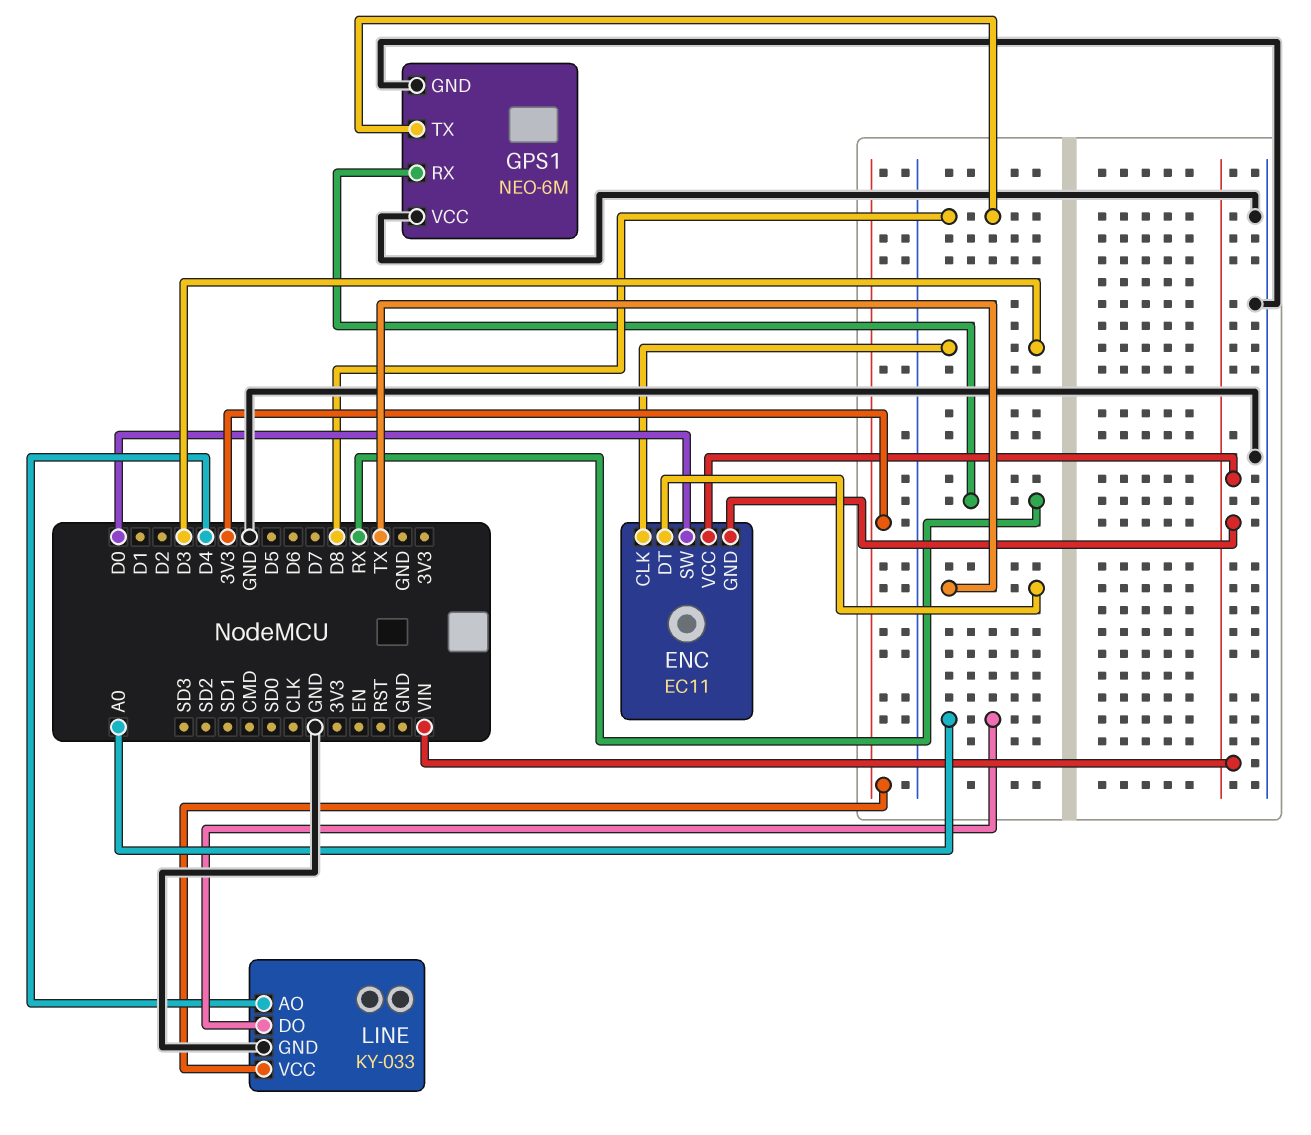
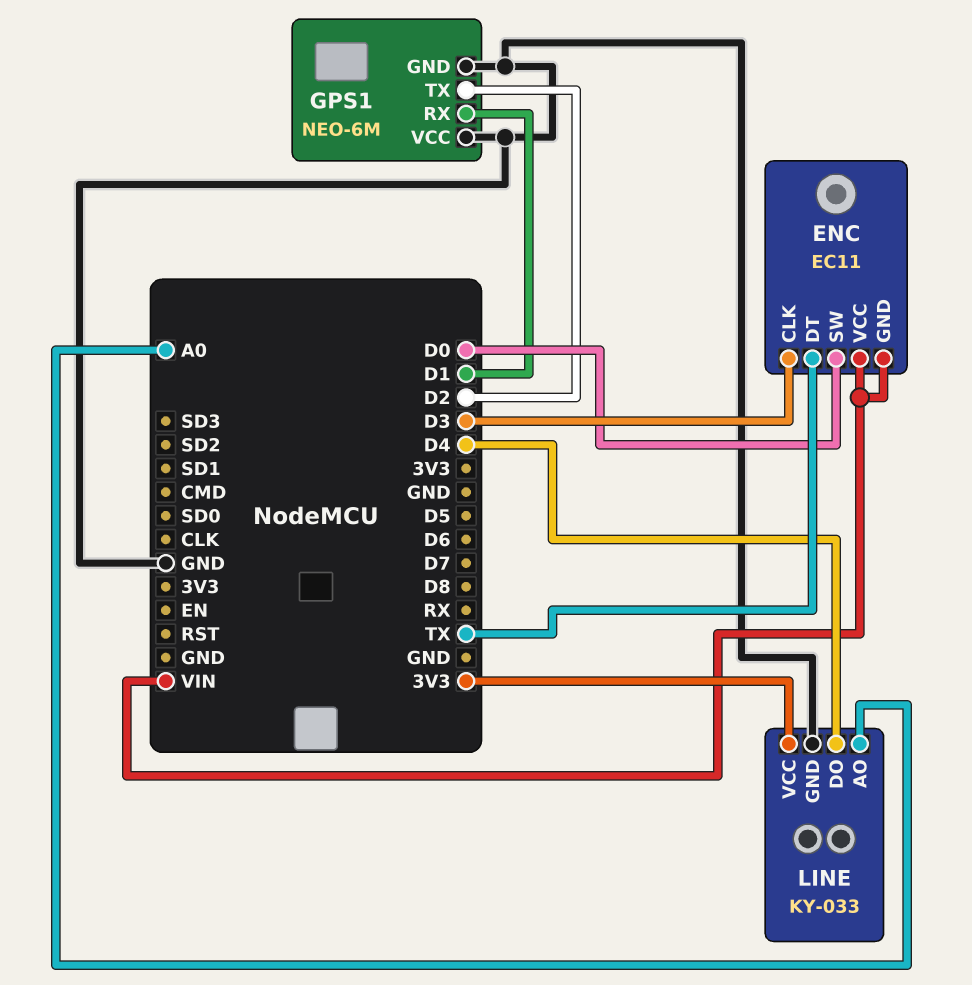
GPS1 pin RX: RX -> D1
GPS1 pin TX: D8 -> D2
LINE pin AO: D4 -> A0
LINE pin DO: A0 -> D4

